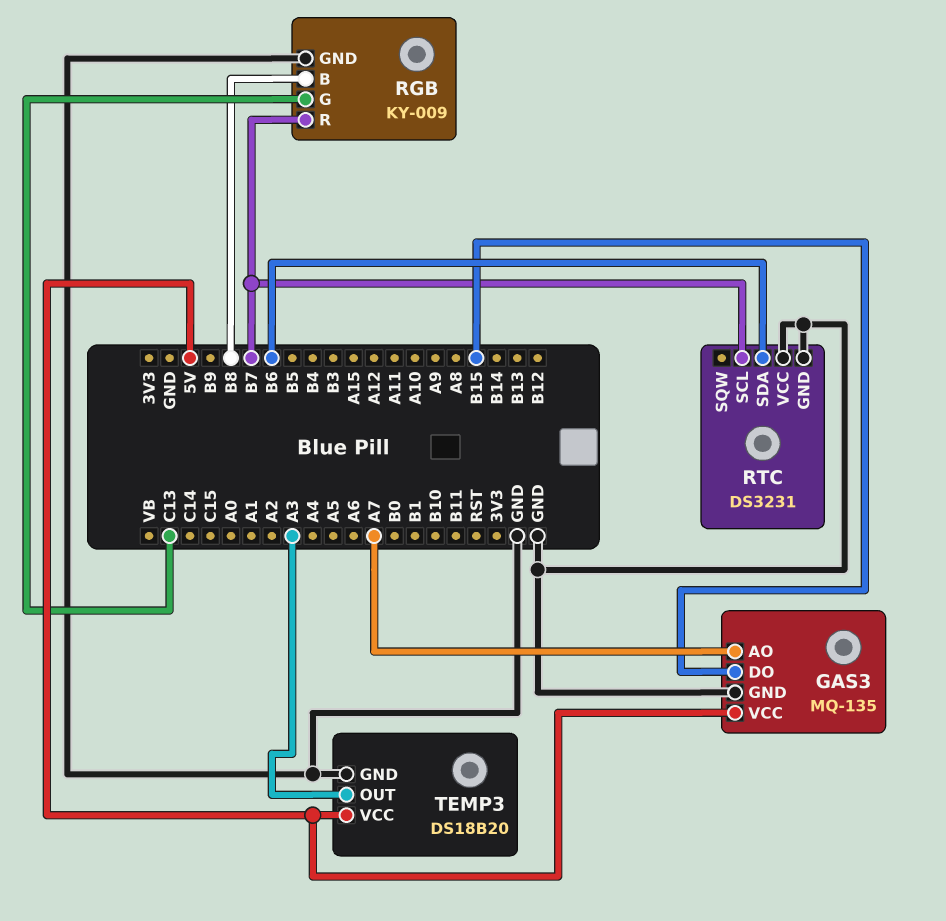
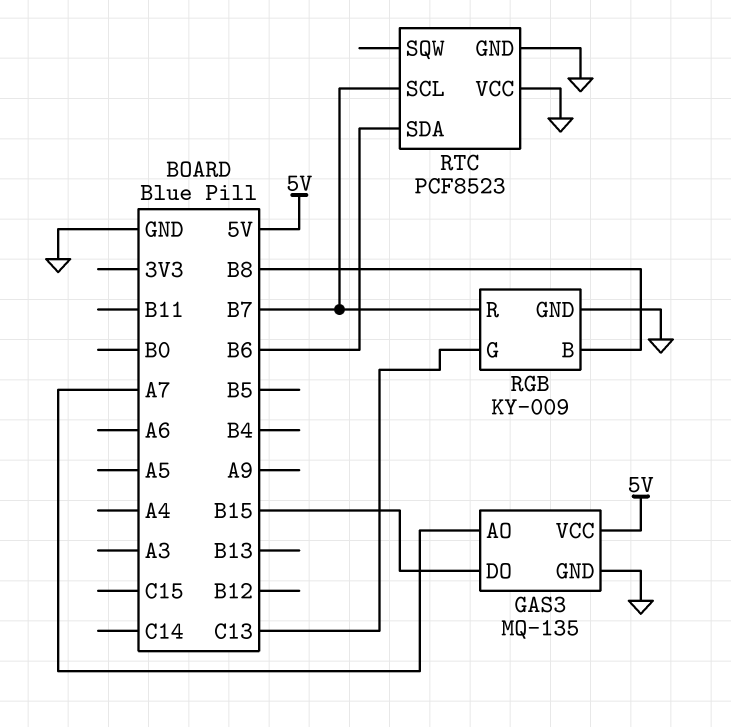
RTC: DS3231 -> PCF8523
TEMP3: DS18B20 -> none
TEMP3 pin GND: GND -> none
TEMP3 pin OUT: A3 -> none
TEMP3 pin VCC: 5V -> none

